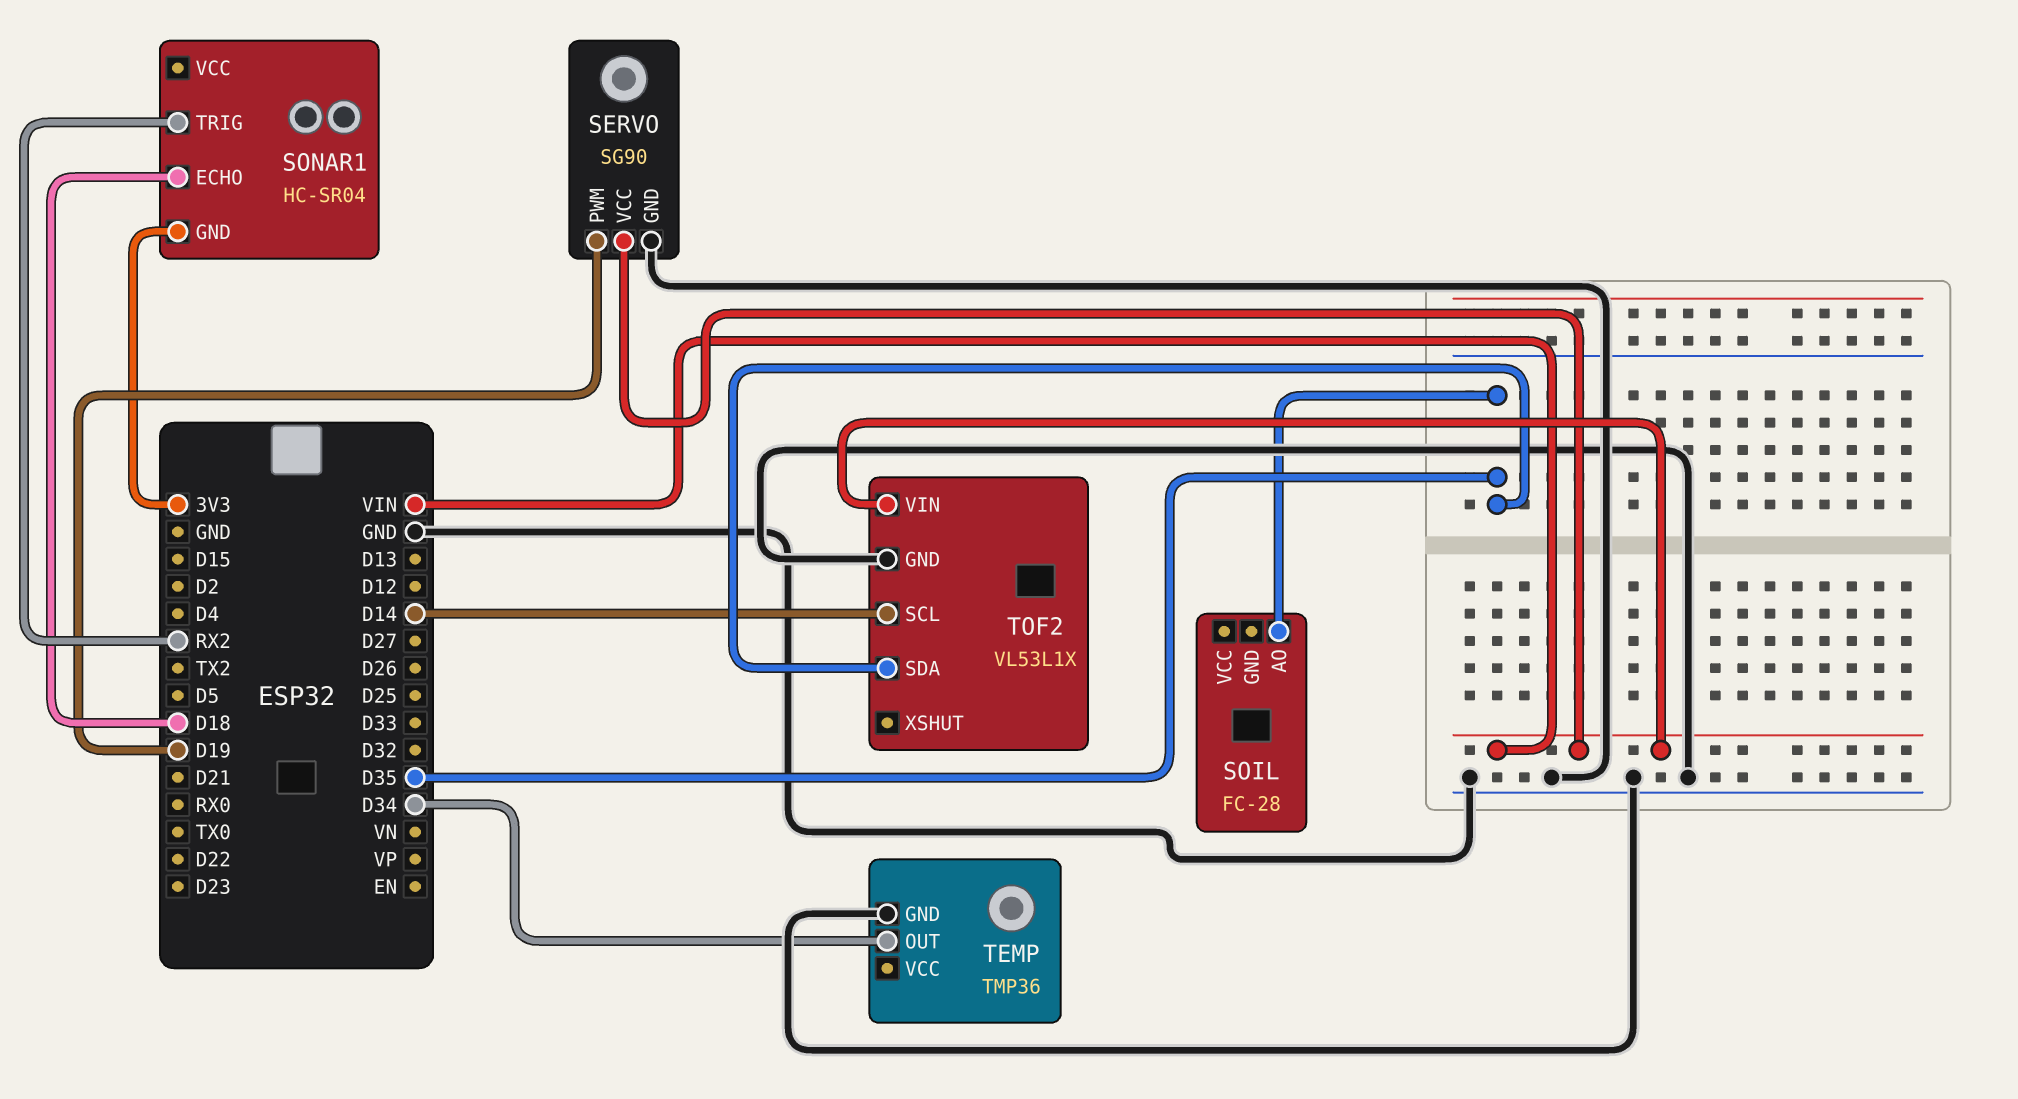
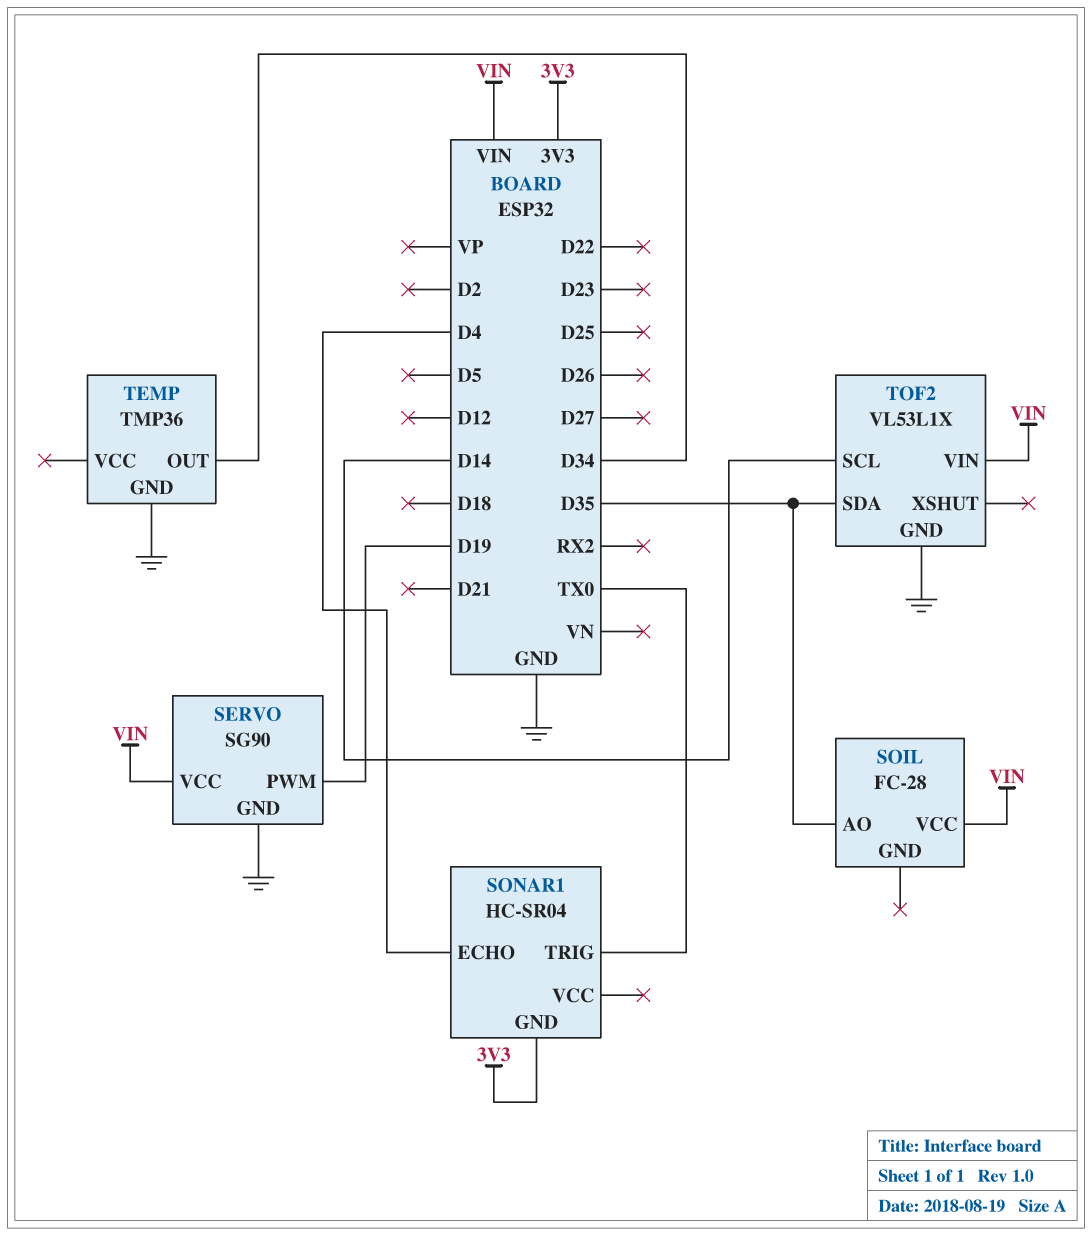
SOIL pin VCC: none -> VIN
SONAR1 pin ECHO: D18 -> D4
SONAR1 pin TRIG: RX2 -> TX0

